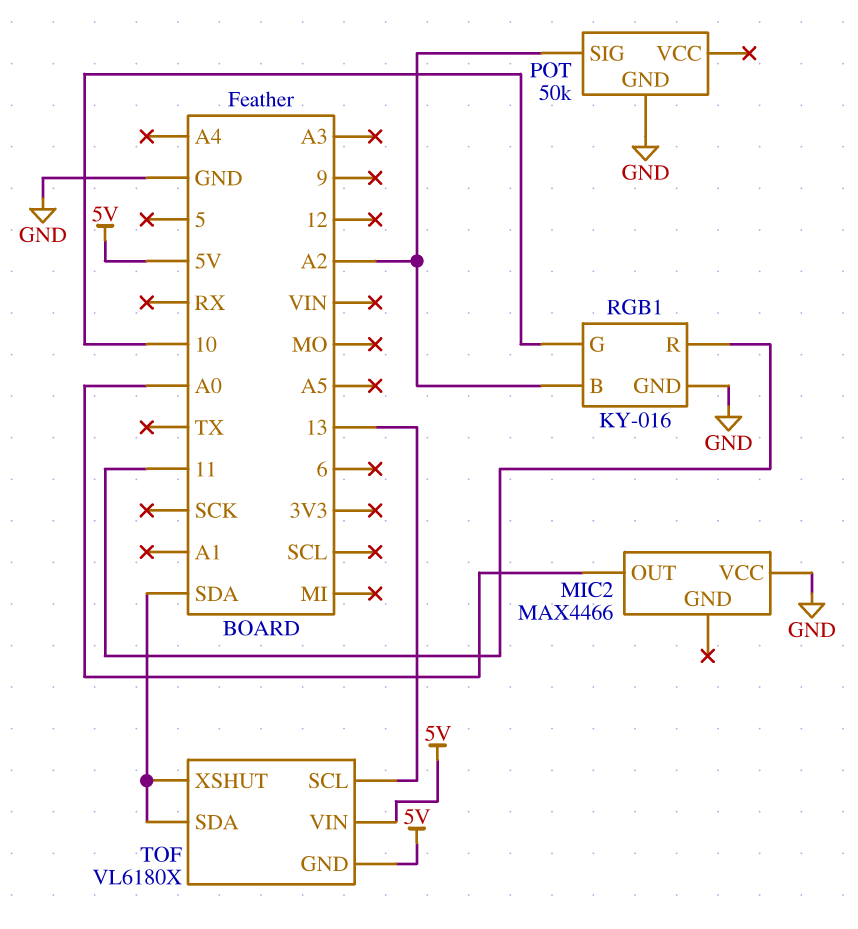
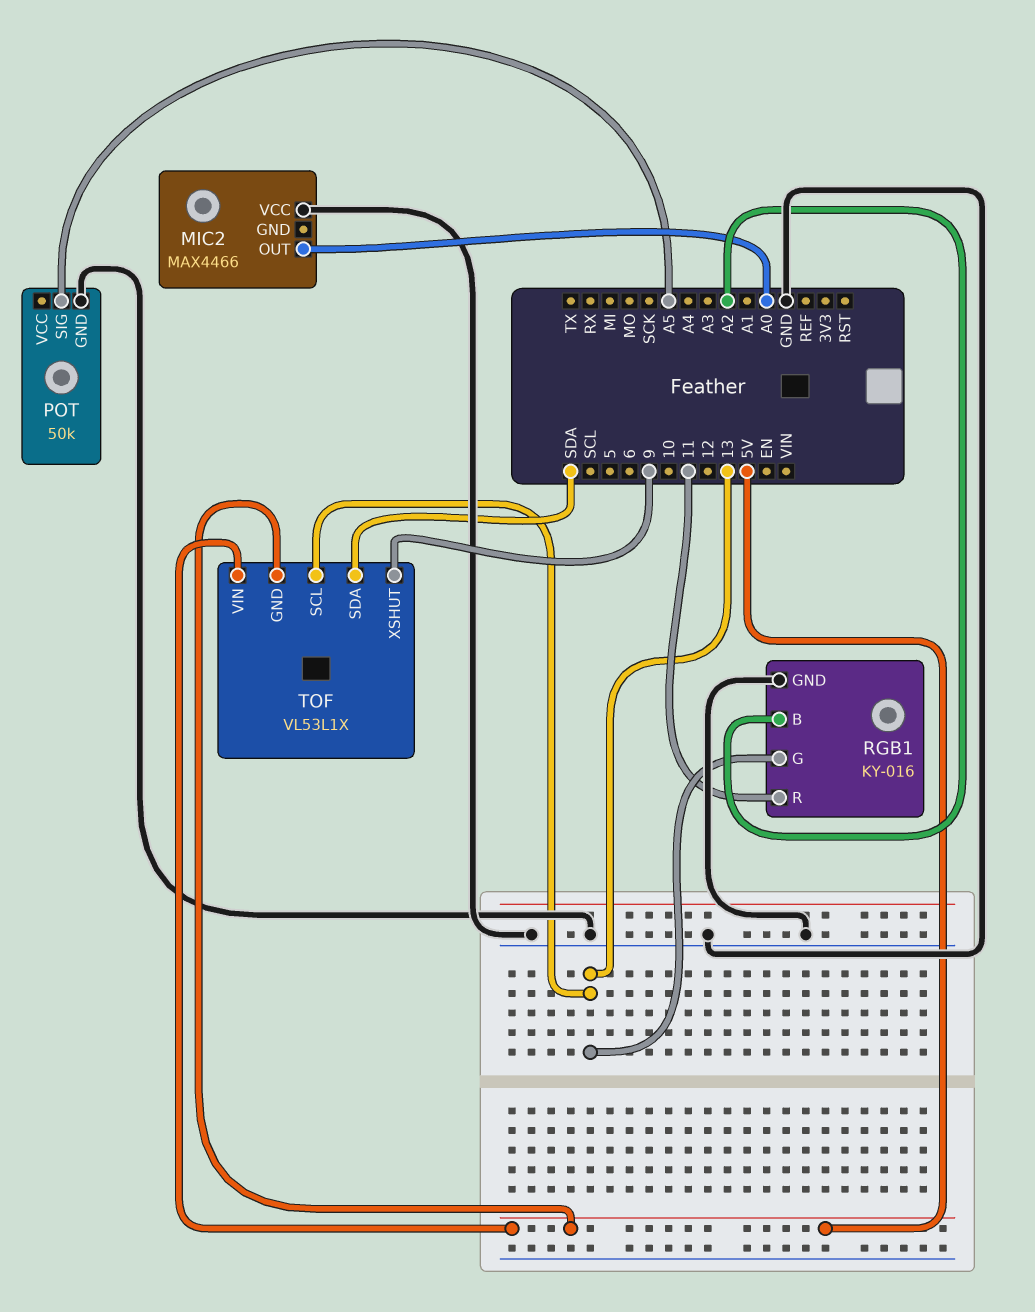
POT pin SIG: A2 -> A5
RGB1 pin G: 10 -> 13
TOF: VL6180X -> VL53L1X
TOF pin XSHUT: SDA -> 9

